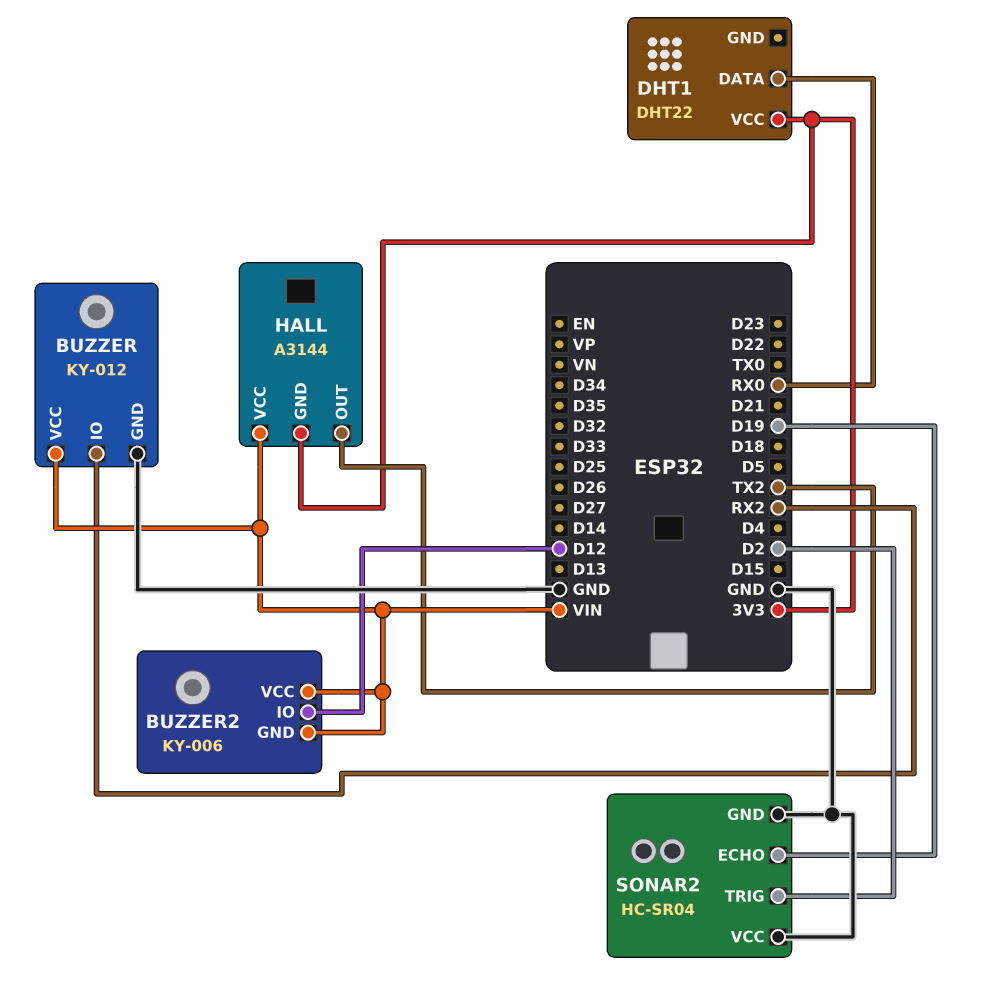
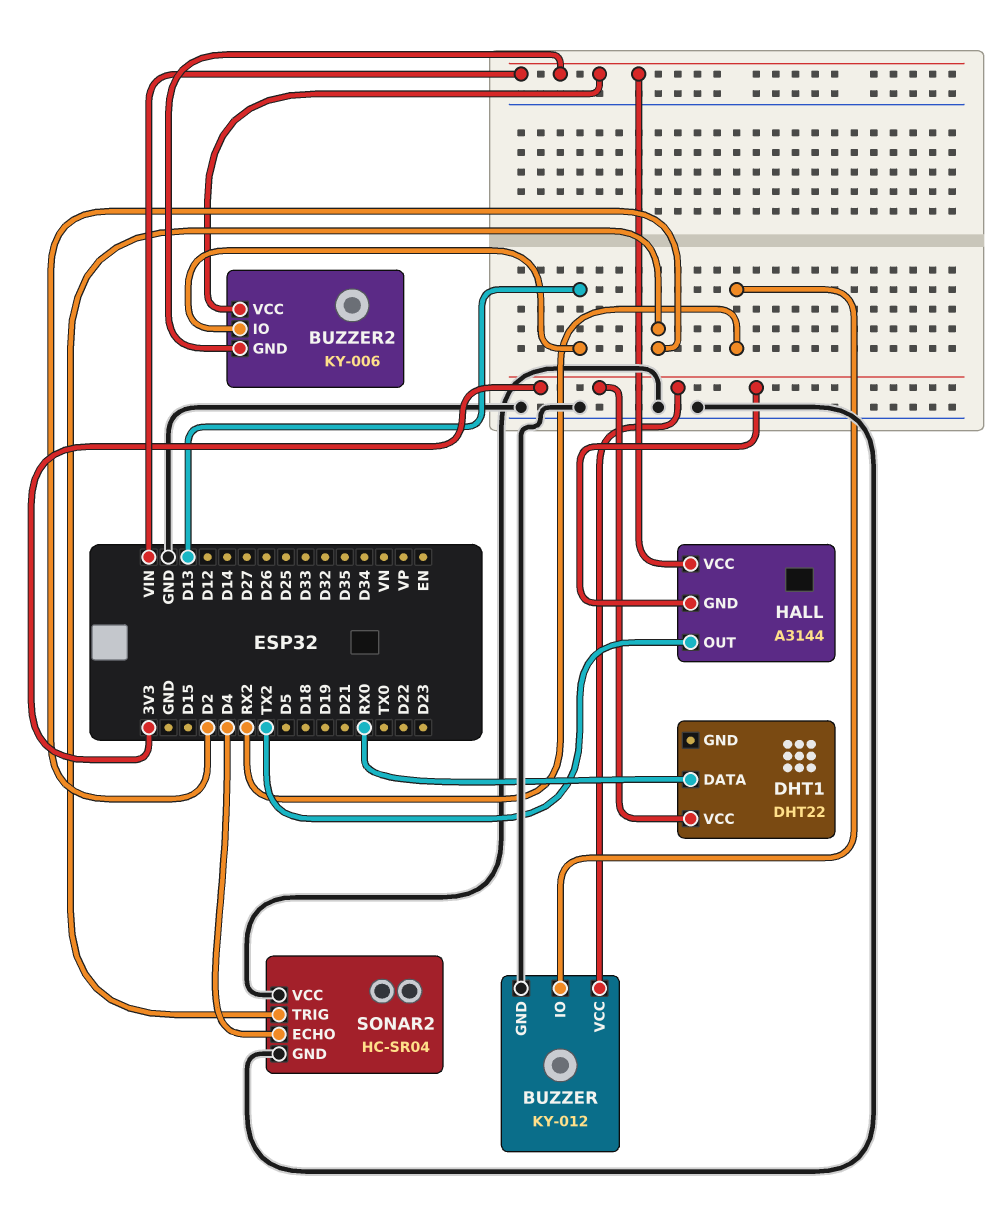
BUZZER pin VCC: VIN -> 3V3
BUZZER2 pin IO: D12 -> D13
SONAR2 pin ECHO: D19 -> D4

